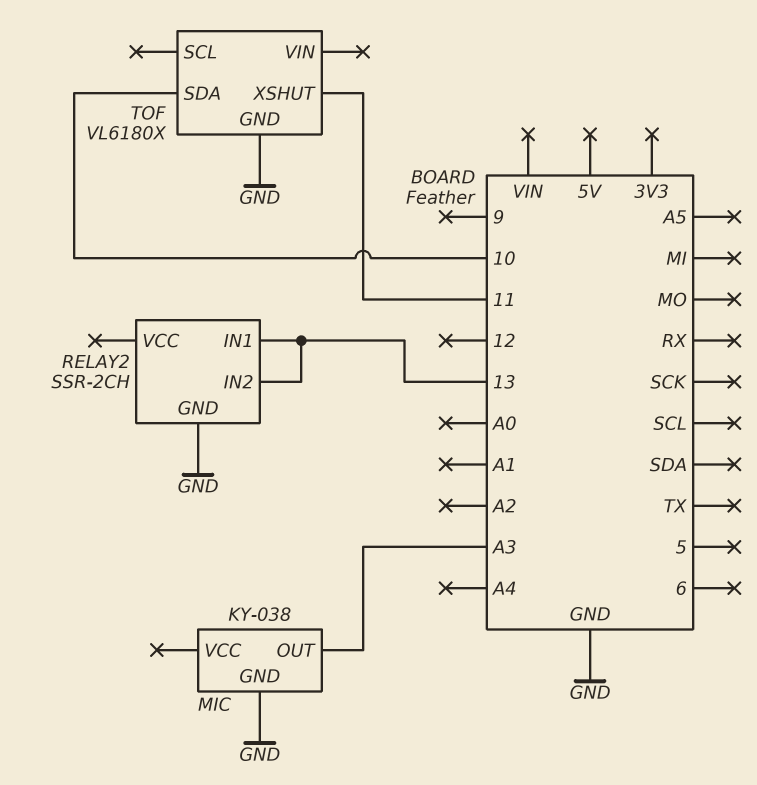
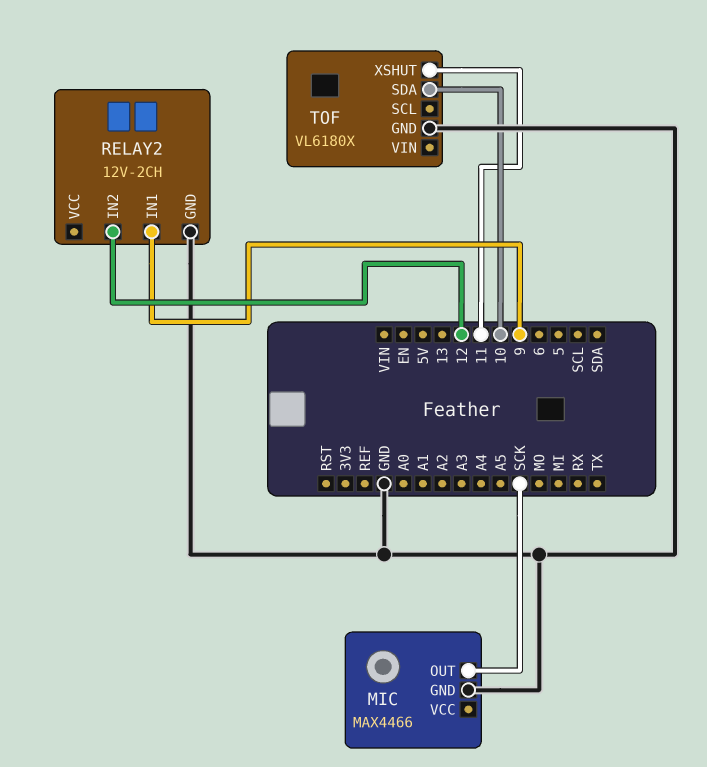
MIC: KY-038 -> MAX4466
MIC pin OUT: A3 -> SCK
RELAY2: SSR-2CH -> 12V-2CH
RELAY2 pin IN1: 13 -> 9
RELAY2 pin IN2: 13 -> 12

